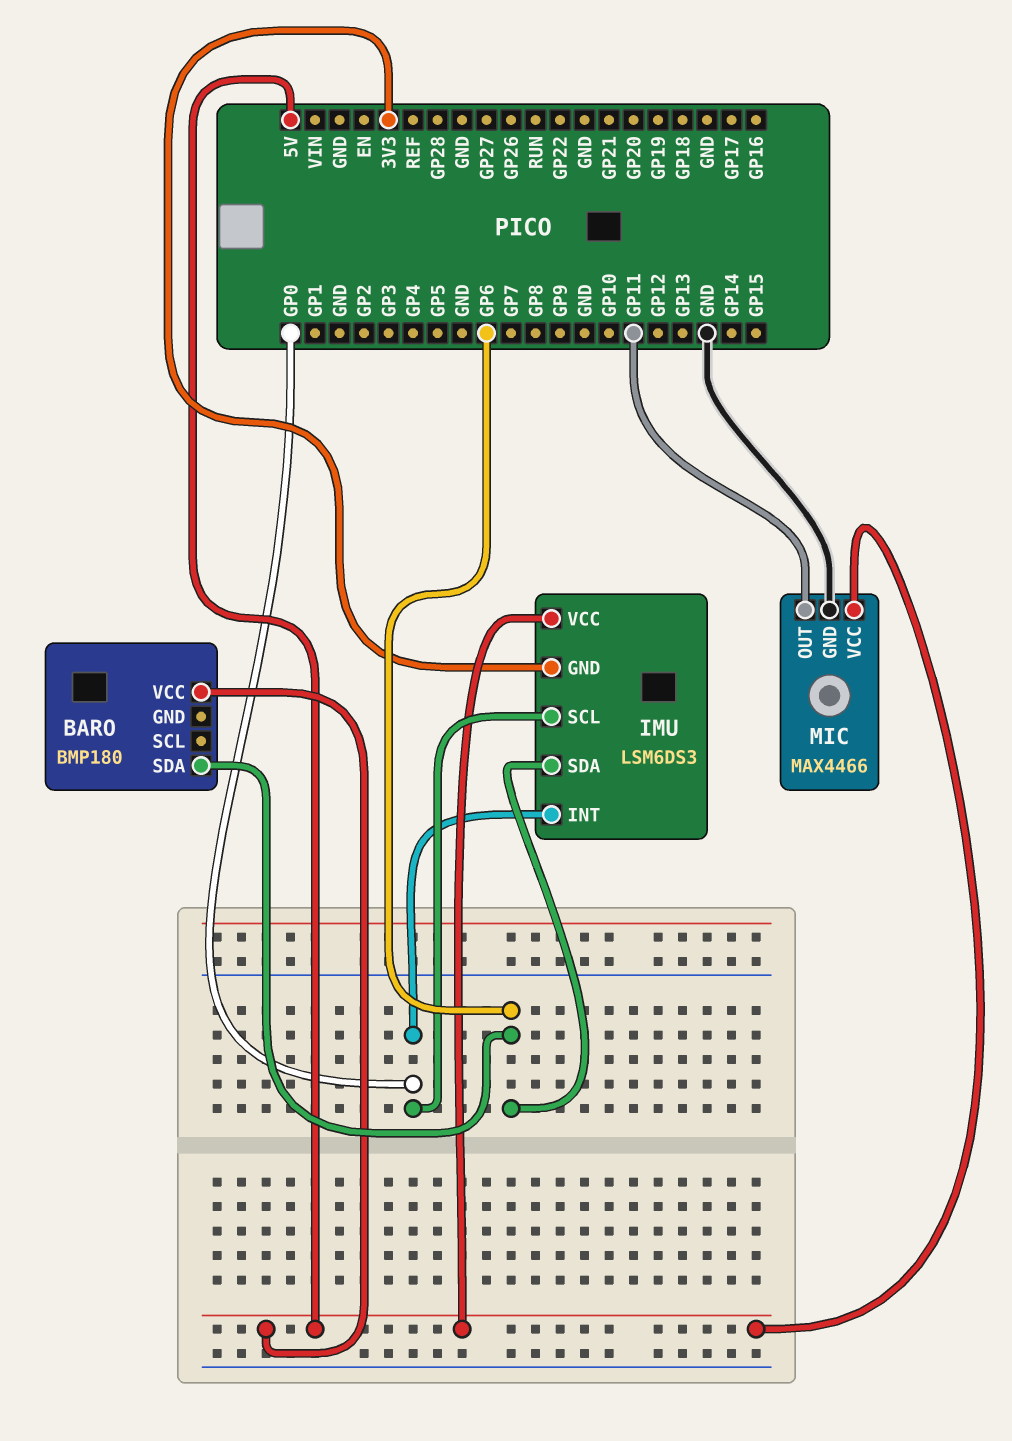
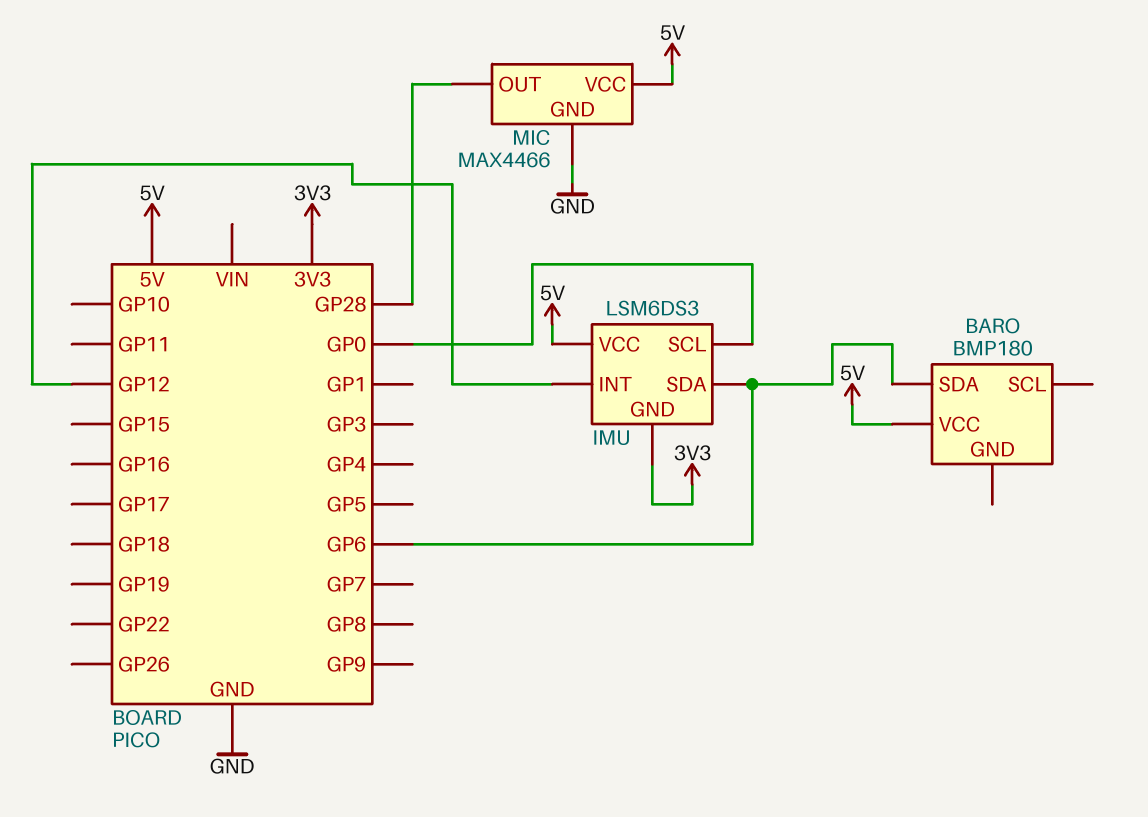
IMU pin INT: GP0 -> GP12
MIC pin OUT: GP11 -> GP28

